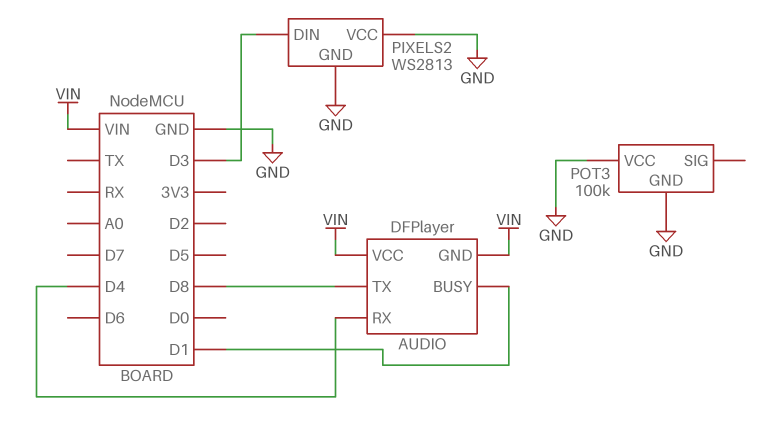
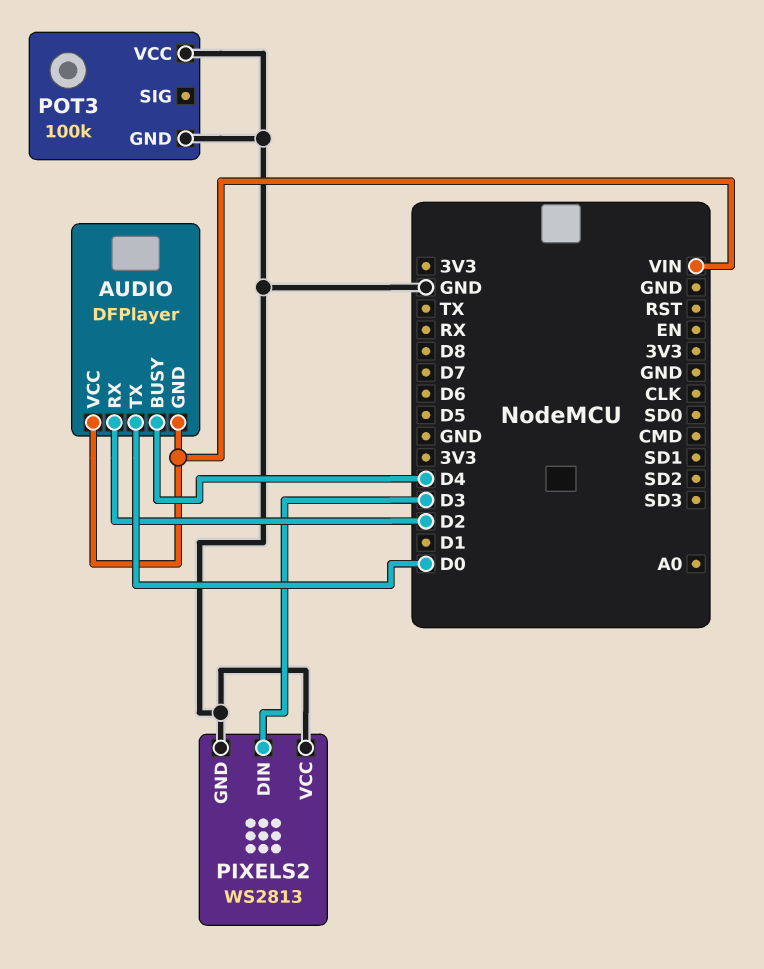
AUDIO pin BUSY: D1 -> D4
AUDIO pin RX: D4 -> D2
AUDIO pin TX: D8 -> D0

